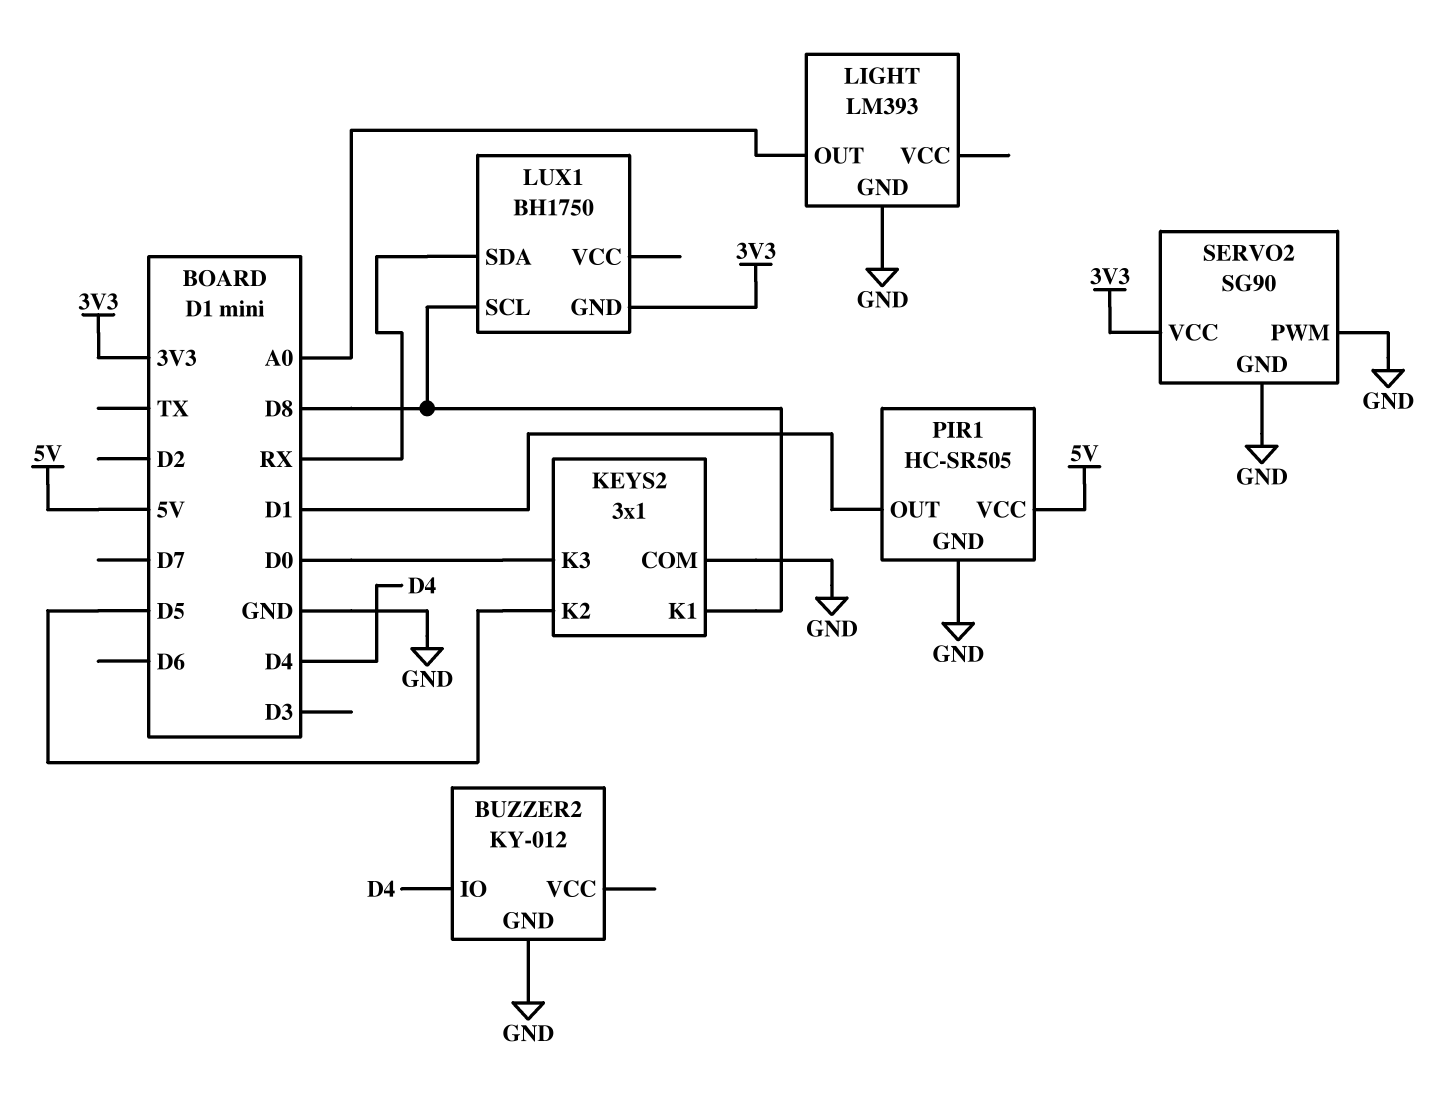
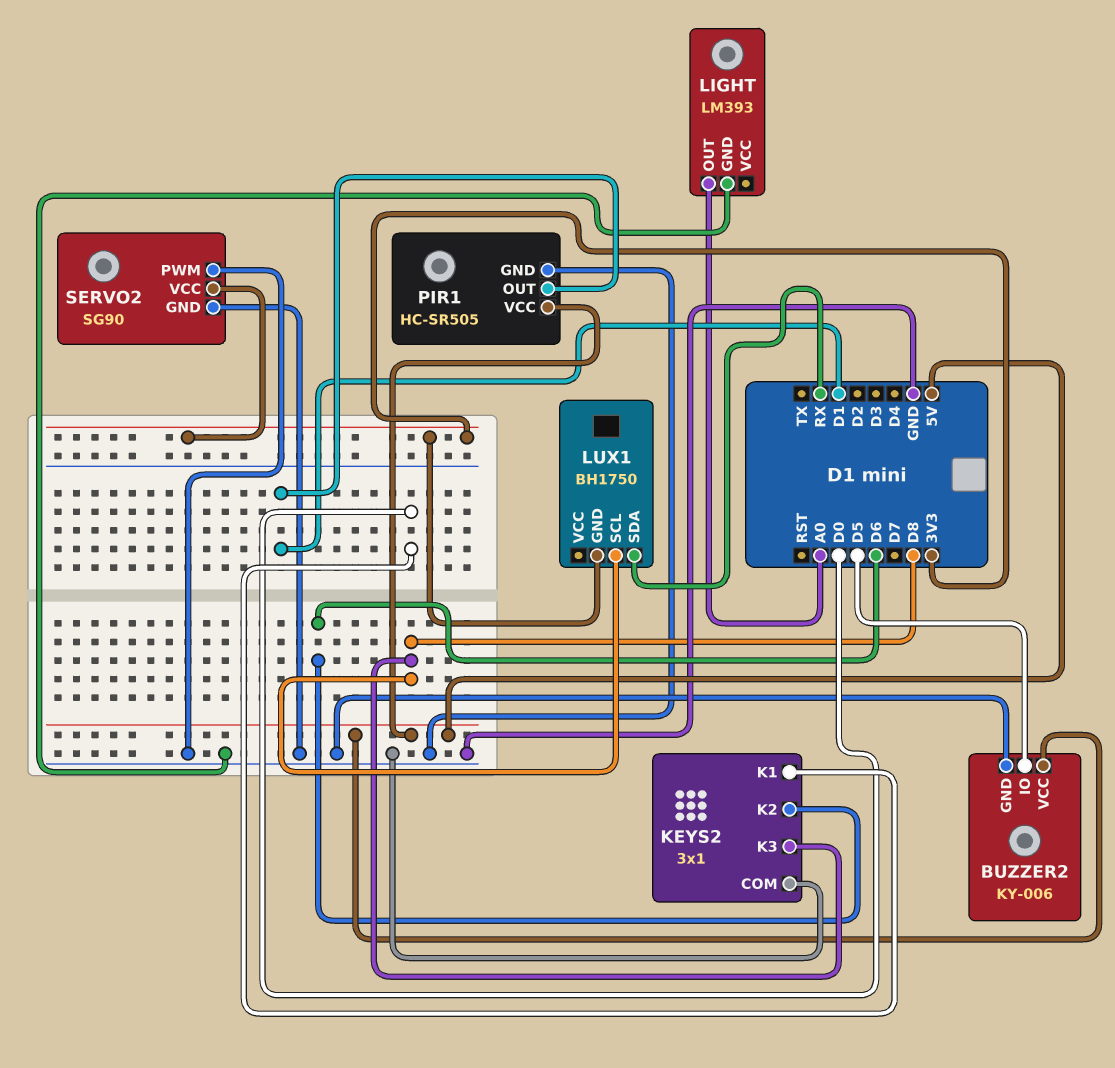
BUZZER2: KY-012 -> KY-006
BUZZER2 pin IO: D4 -> D5
BUZZER2 pin VCC: none -> 5V
KEYS2 pin K1: D8 -> D0
KEYS2 pin K2: D5 -> D6
KEYS2 pin K3: D0 -> D8

